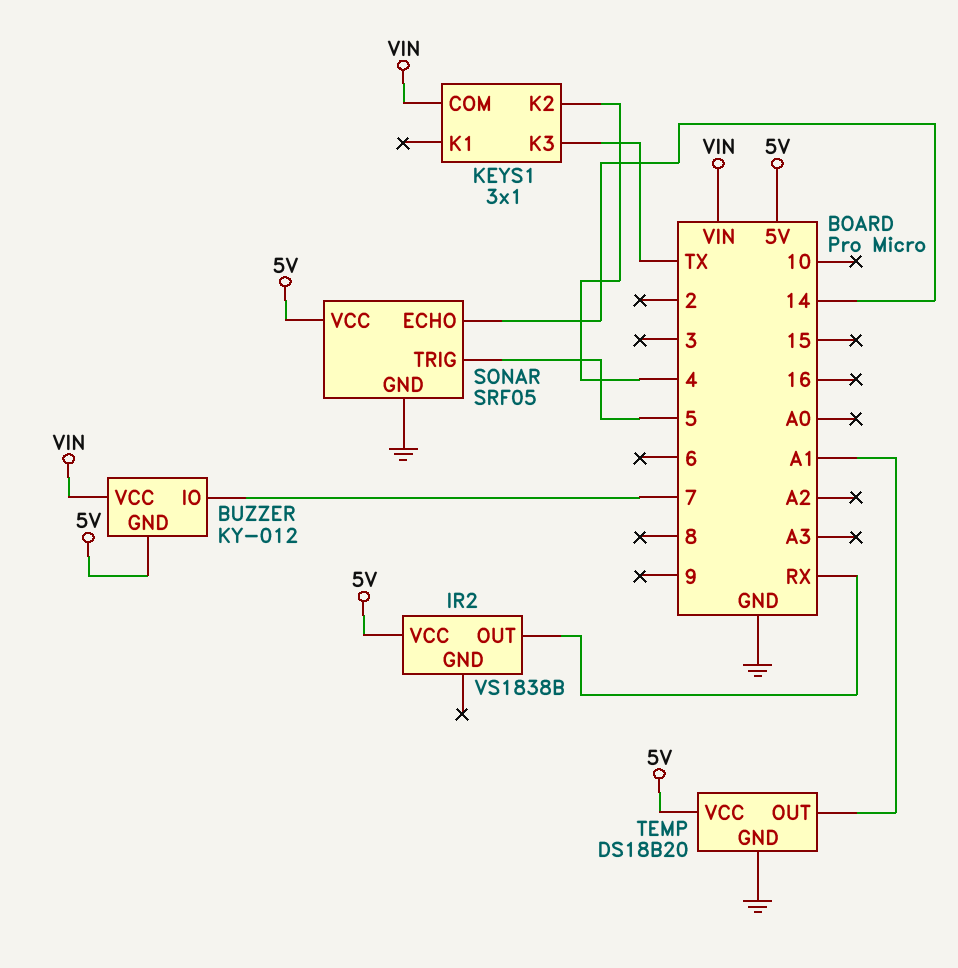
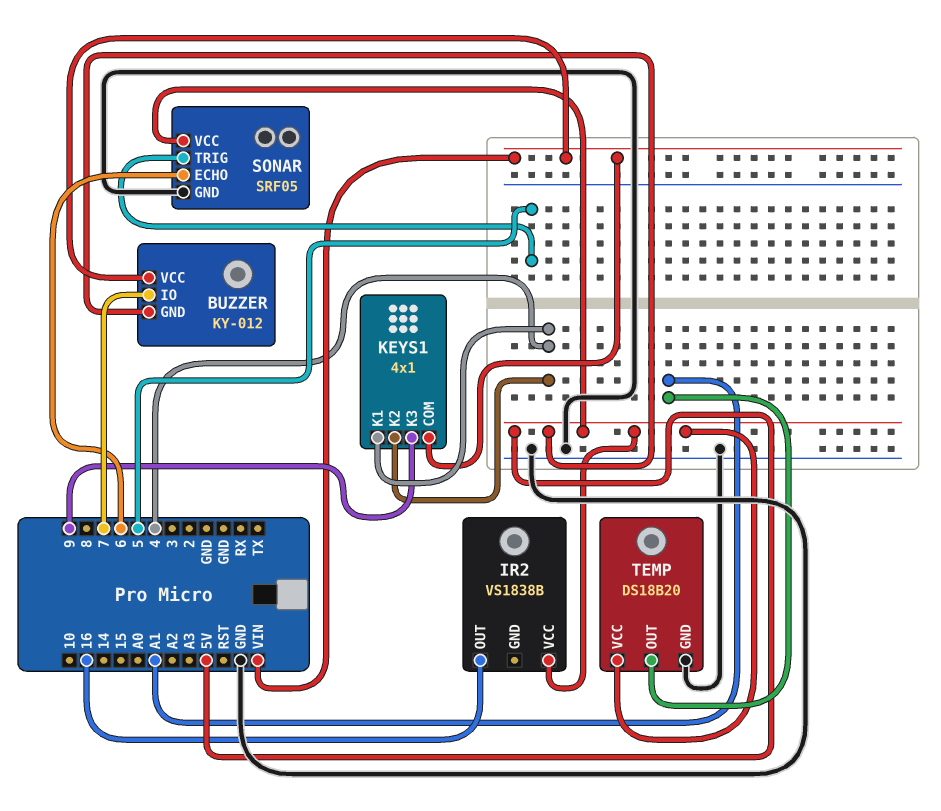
IR2 pin OUT: RX -> 16
KEYS1: 3x1 -> 4x1
KEYS1 pin K1: none -> 4
KEYS1 pin K3: TX -> 9
SONAR pin ECHO: 14 -> 6

